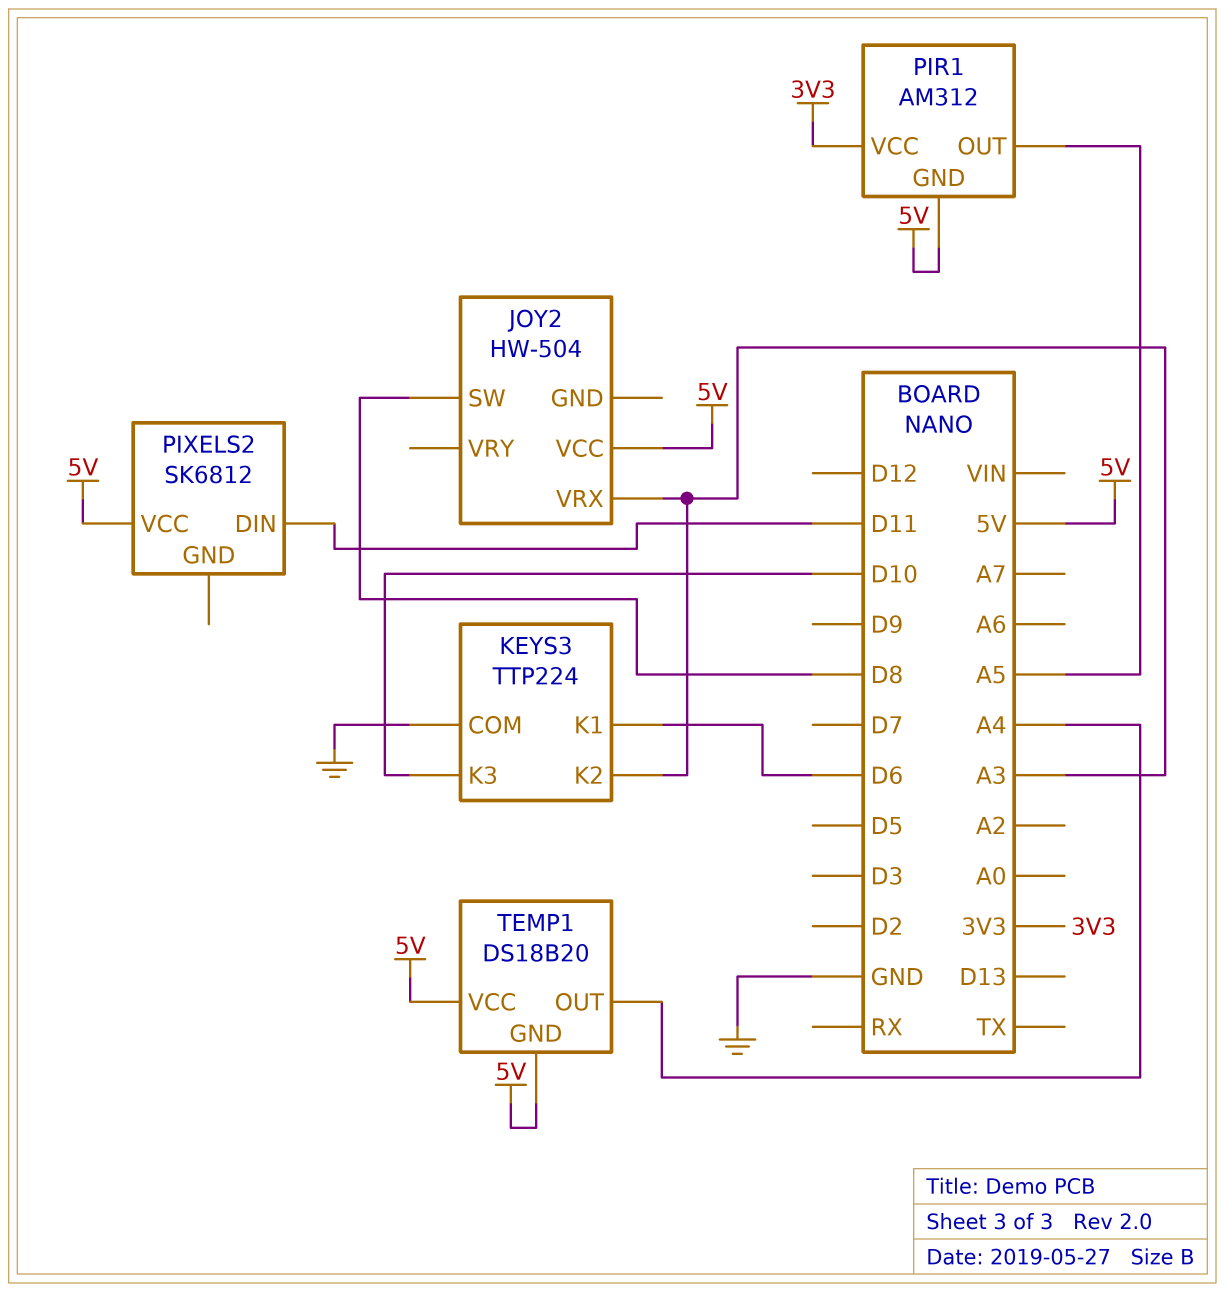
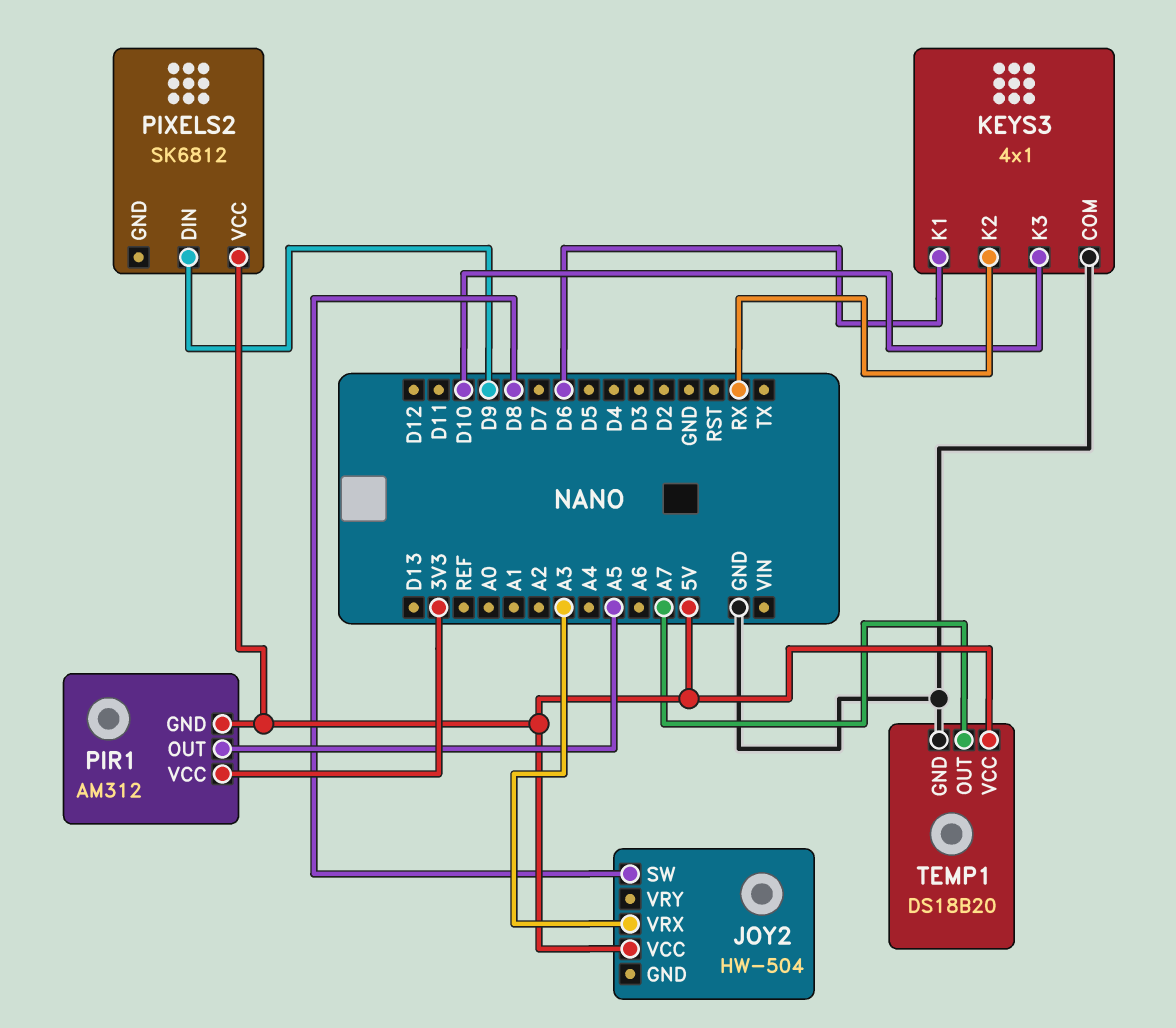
KEYS3: TTP224 -> 4x1
KEYS3 pin K2: A3 -> RX
PIXELS2 pin DIN: D11 -> D9
TEMP1 pin GND: 5V -> GND
TEMP1 pin OUT: A4 -> A7

